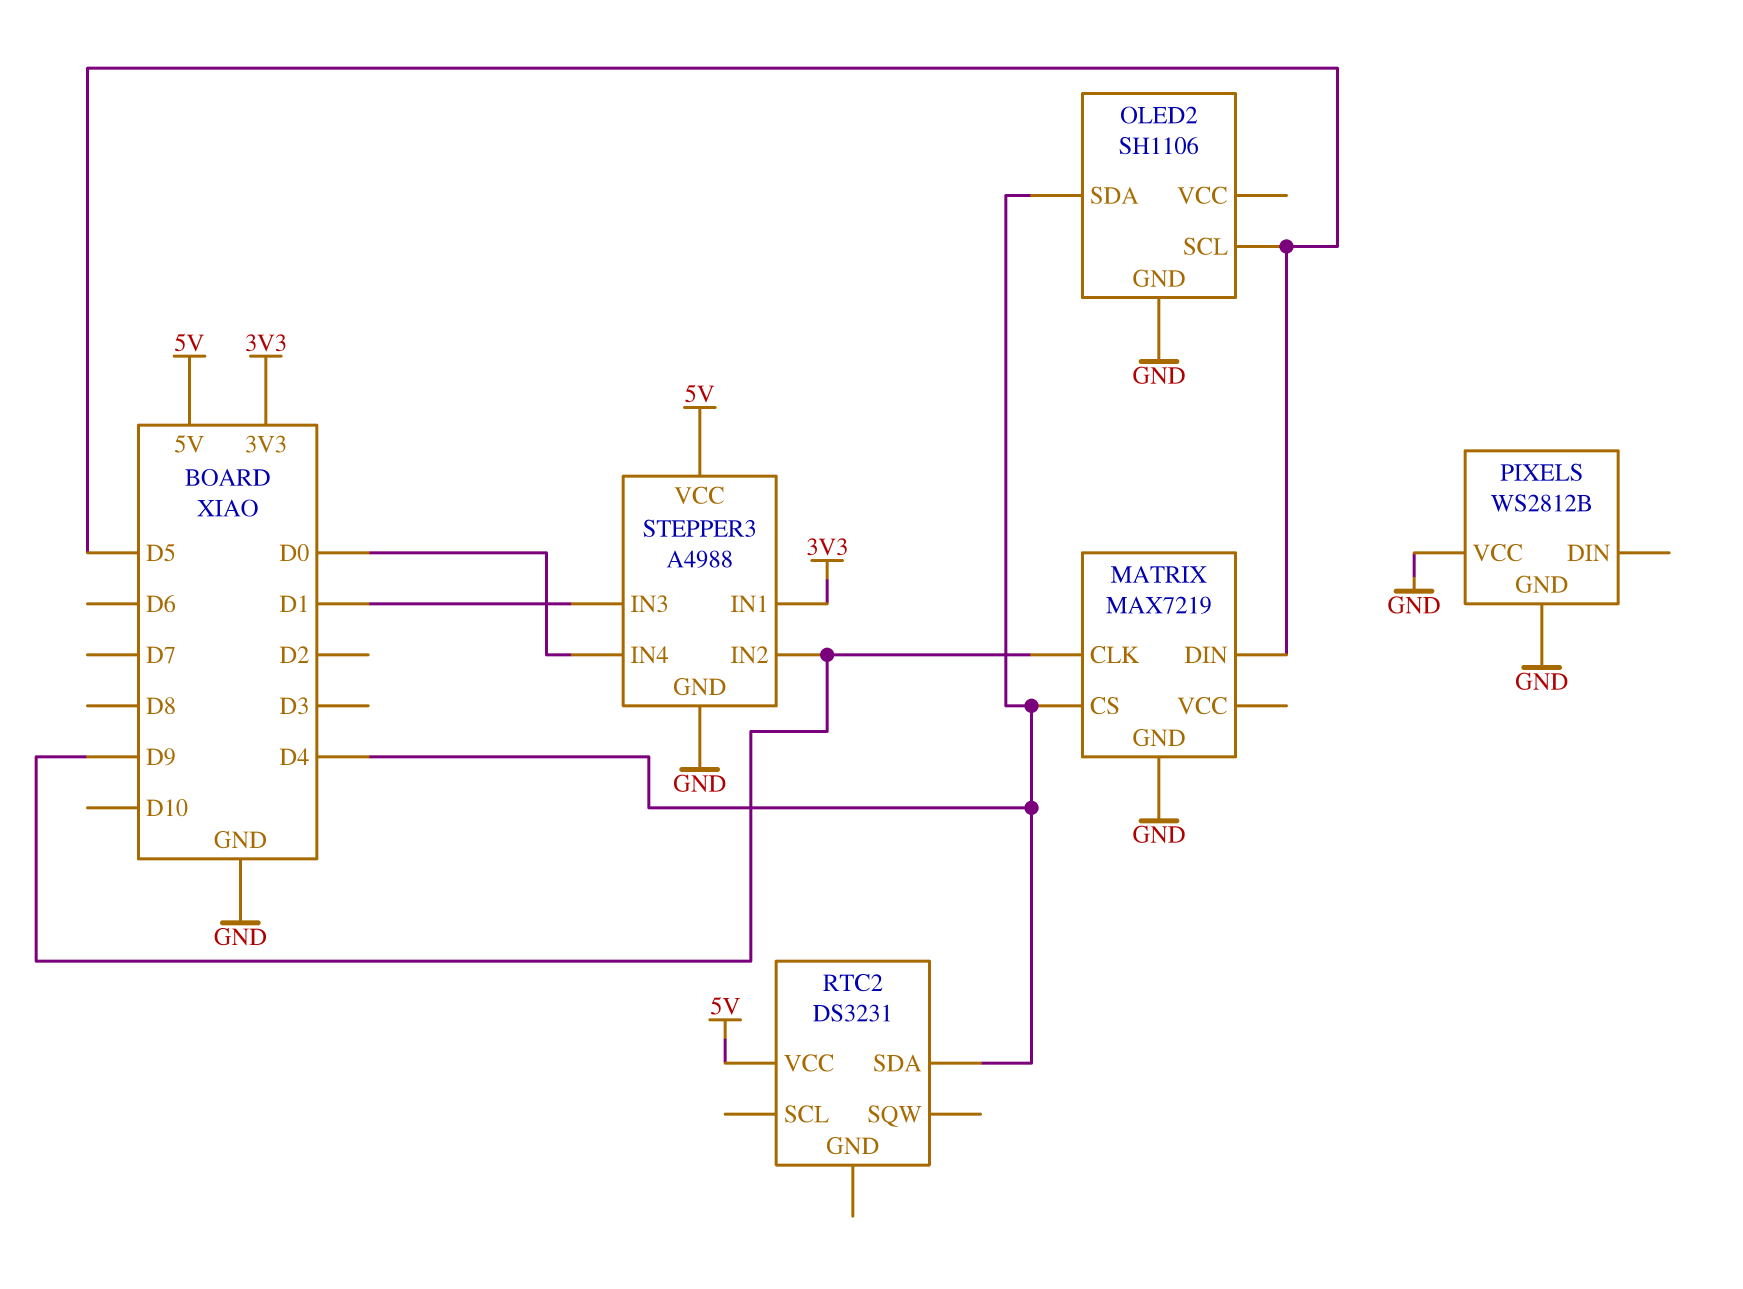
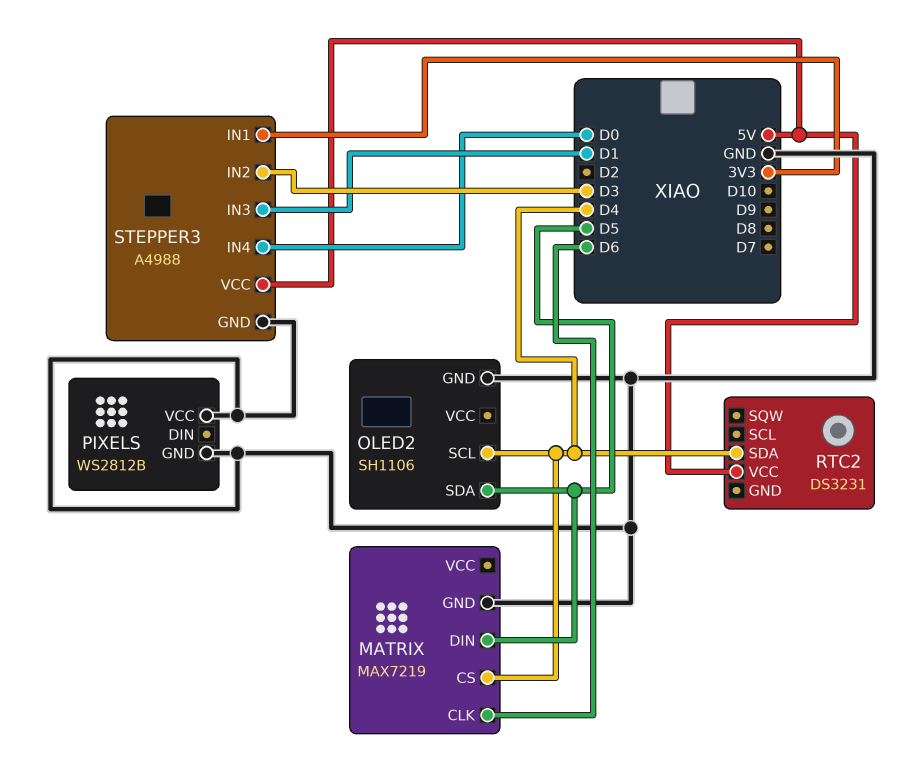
MATRIX pin CLK: D9 -> D6
OLED2 pin SCL: D5 -> D4
OLED2 pin SDA: D4 -> D5
STEPPER3 pin IN2: D9 -> D3

